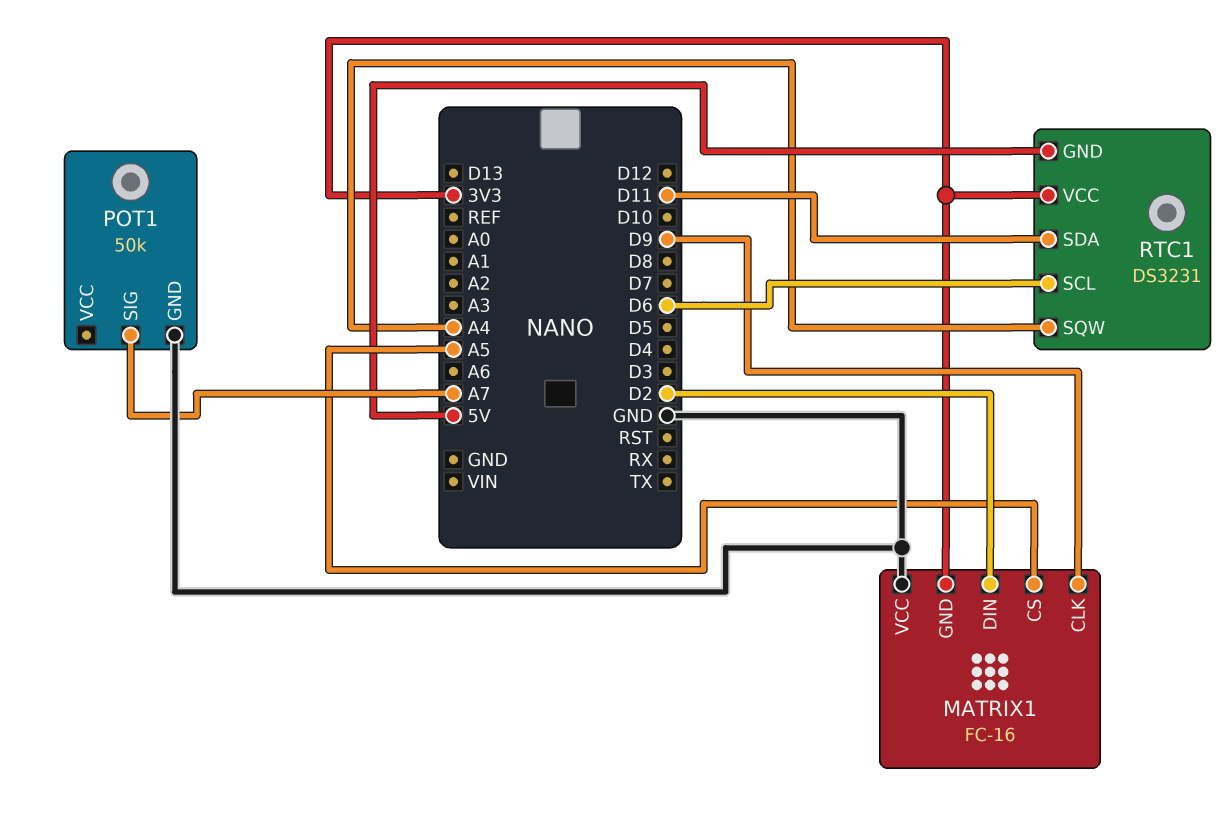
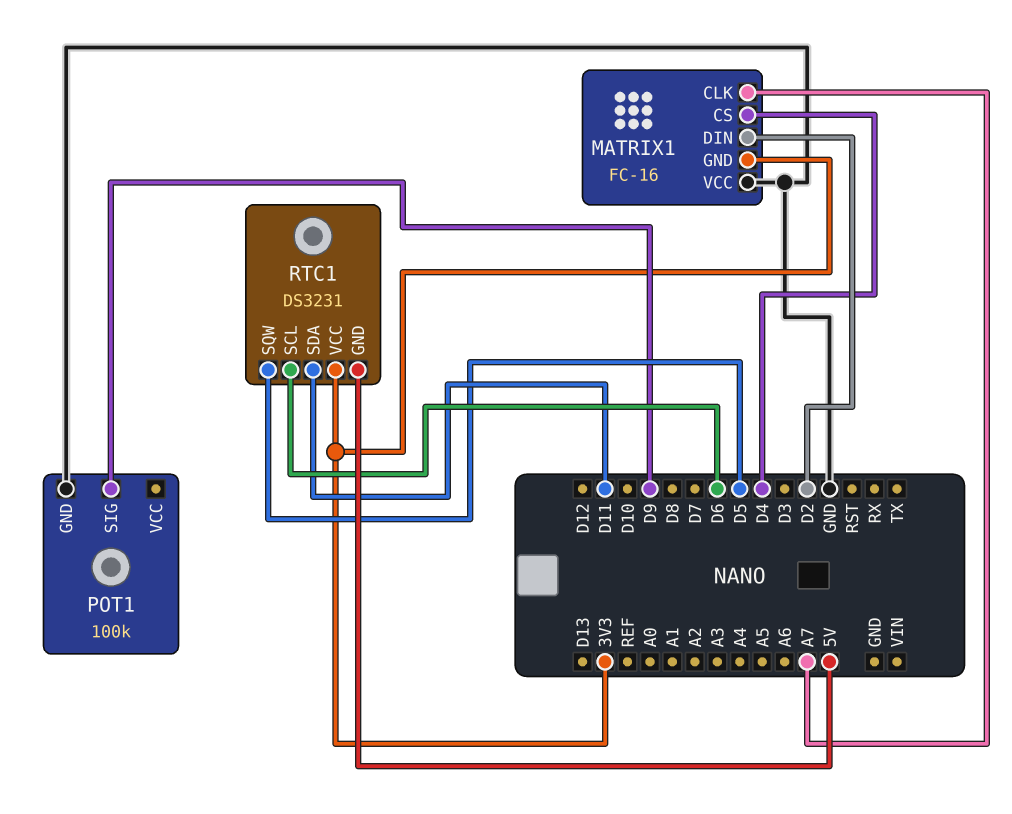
MATRIX1 pin CLK: D9 -> A7
MATRIX1 pin CS: A5 -> D4
POT1: 50k -> 100k
POT1 pin SIG: A7 -> D9
RTC1 pin SQW: A4 -> D5

